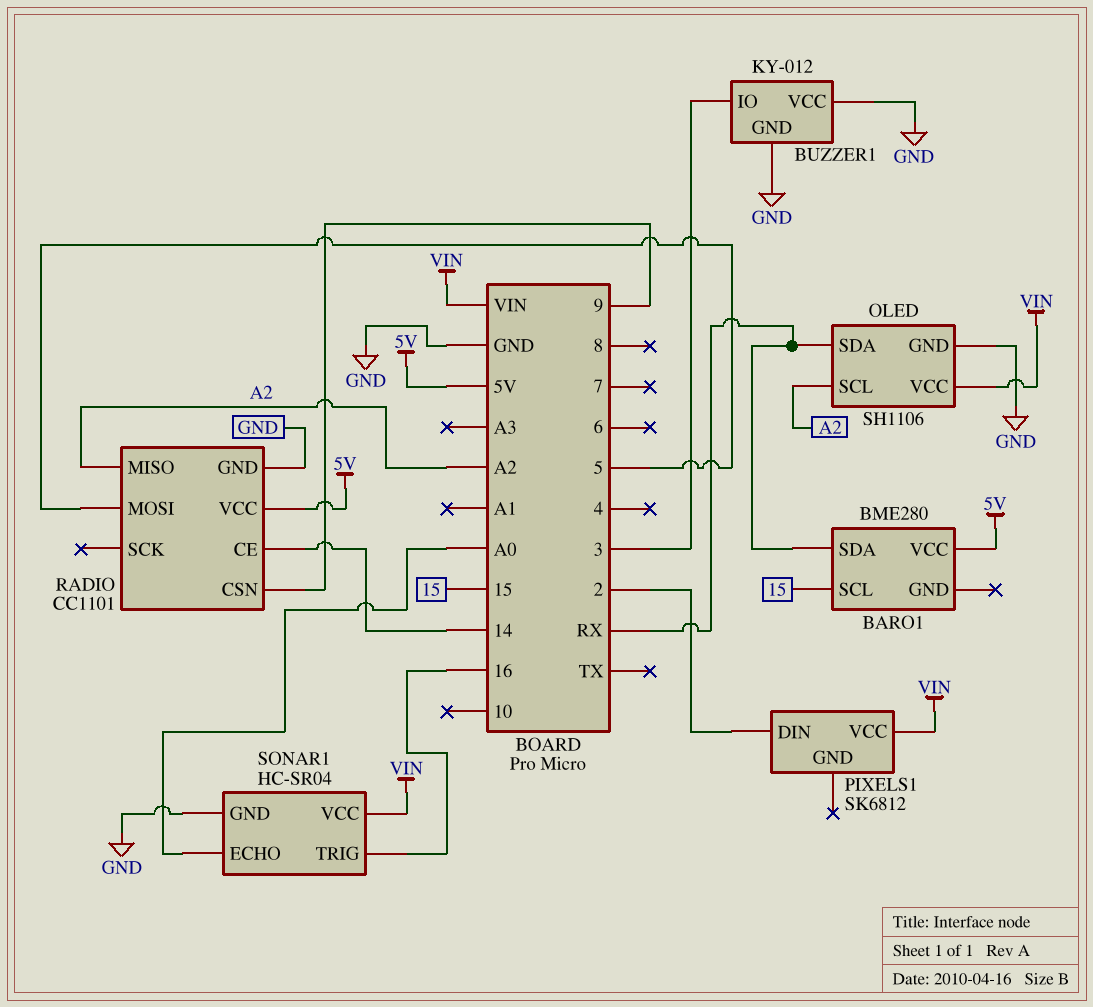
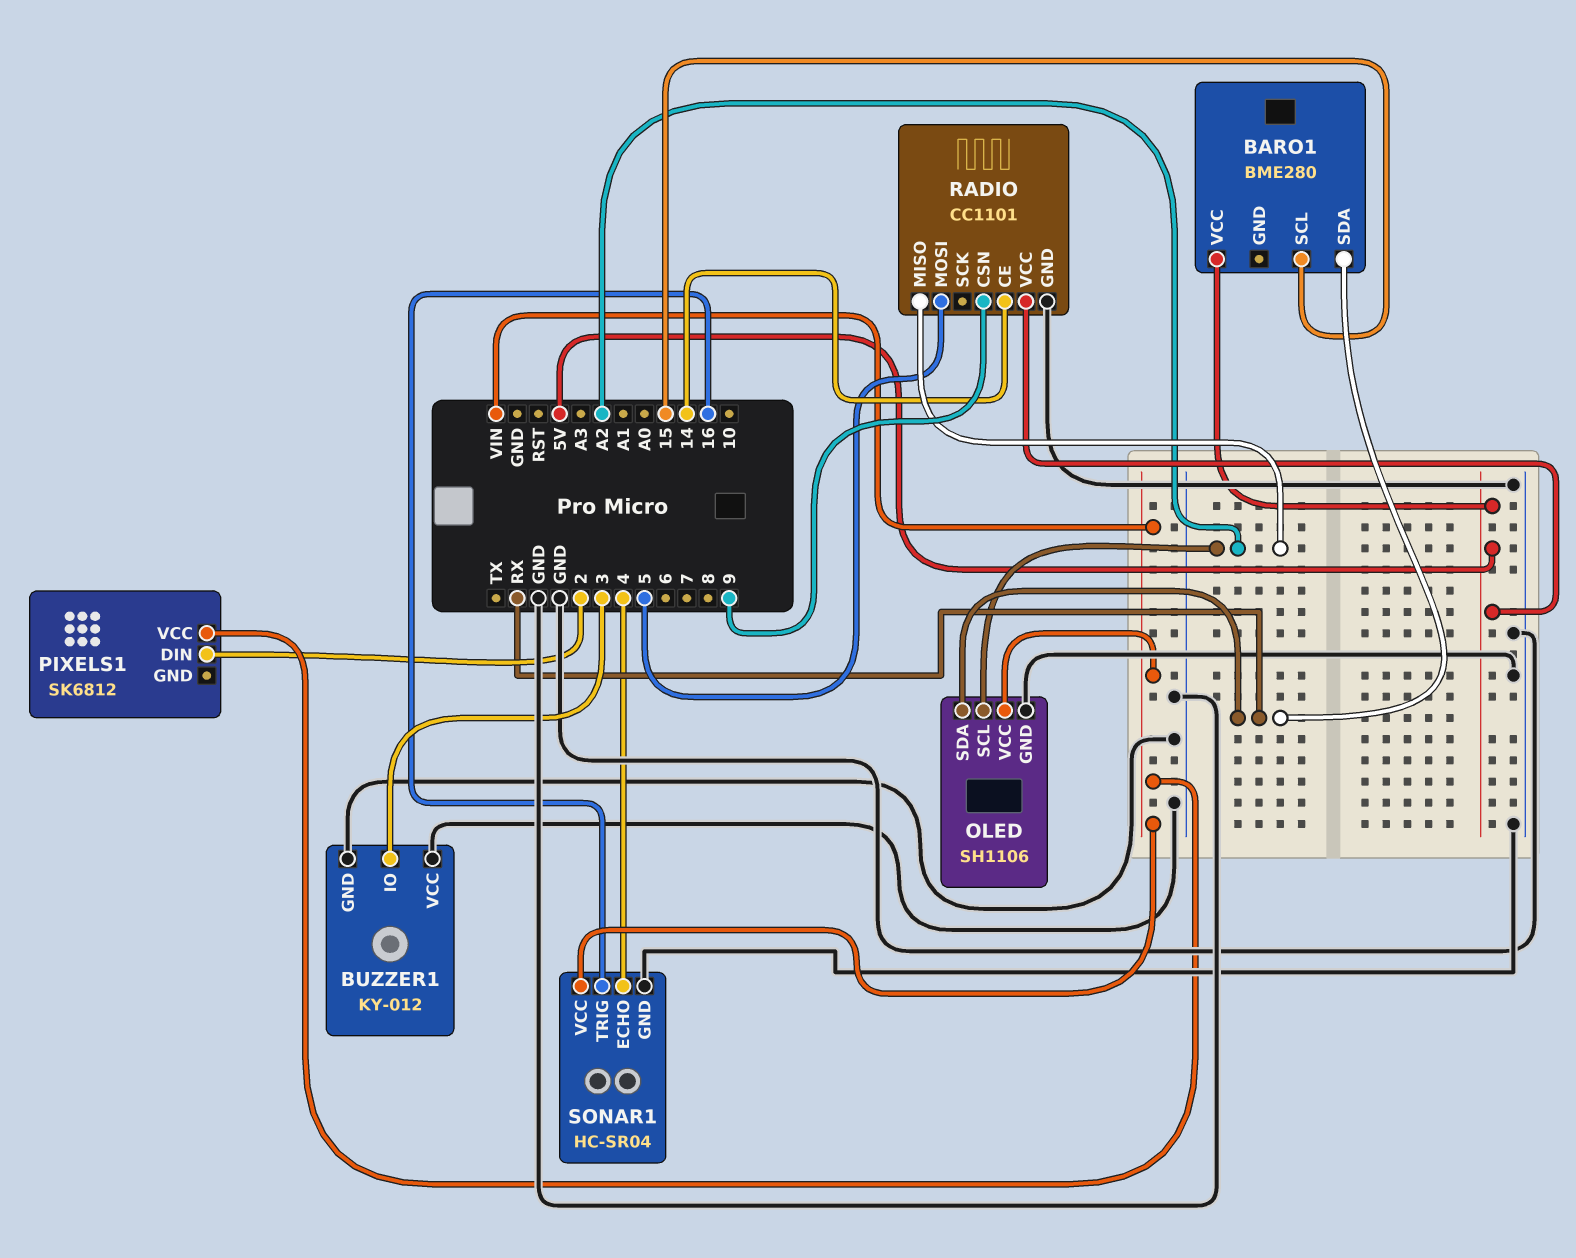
SONAR1 pin ECHO: A0 -> 4

